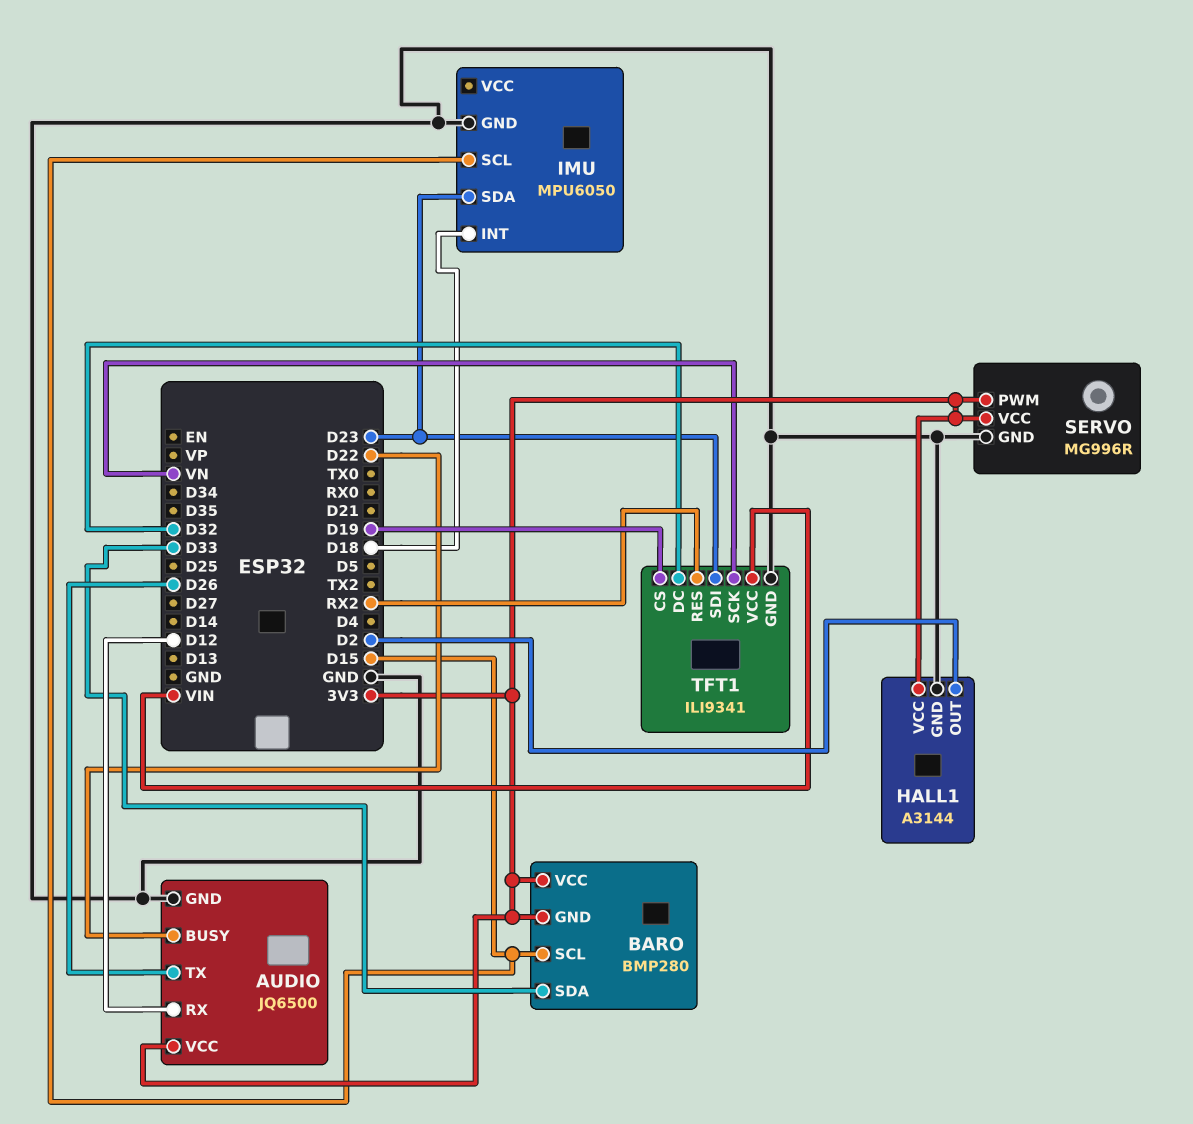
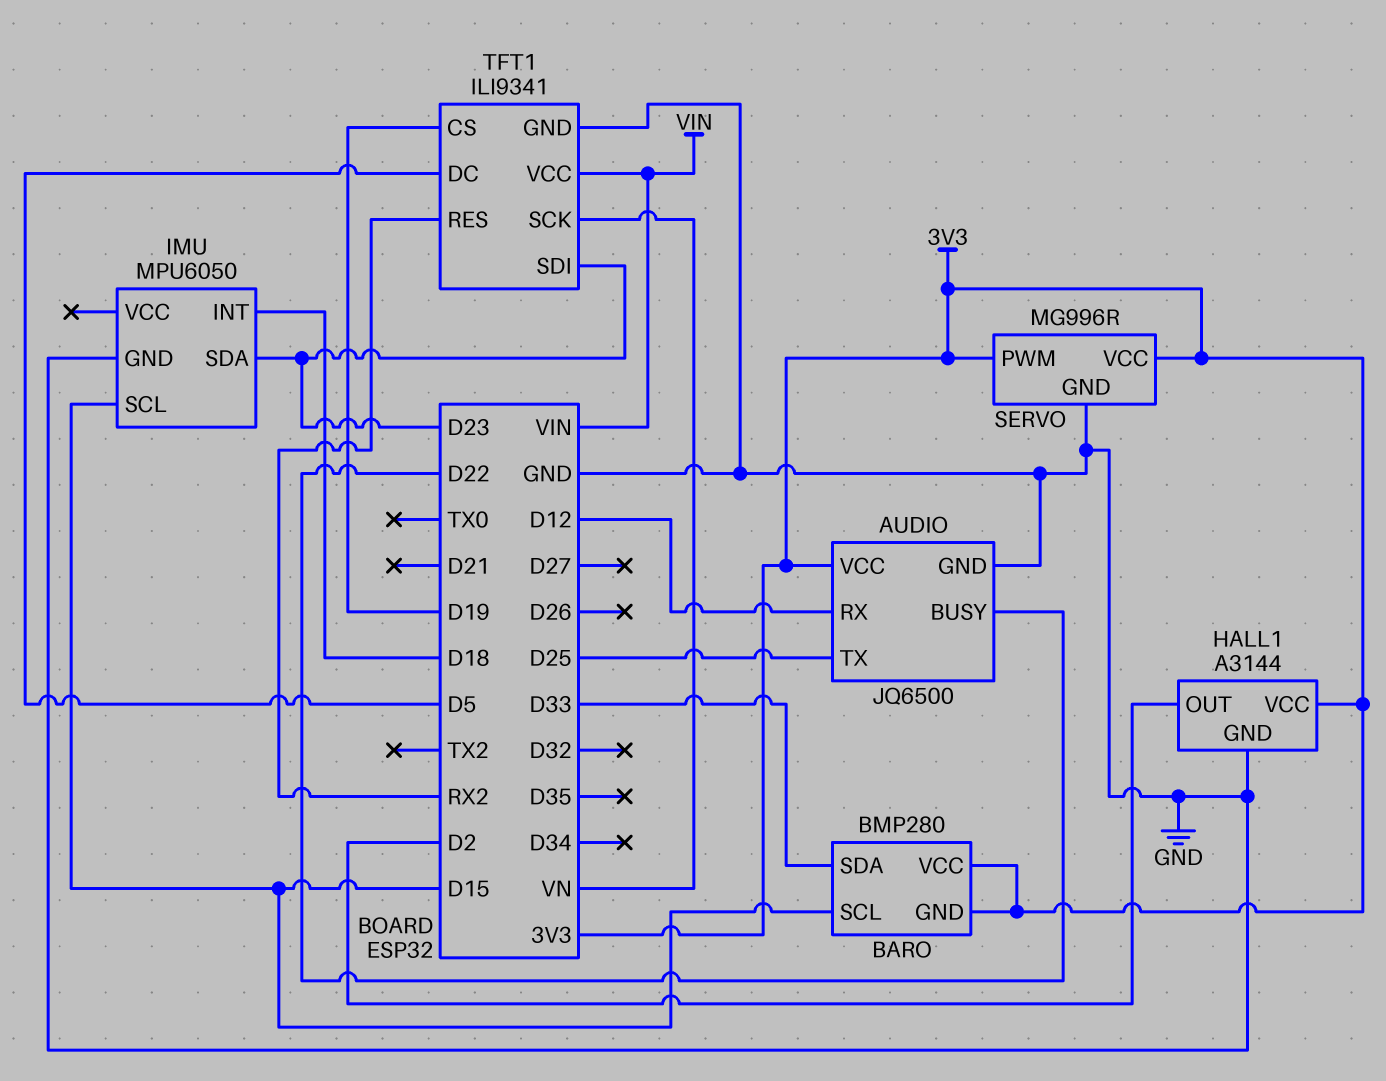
AUDIO pin TX: D26 -> D25
TFT1 pin DC: D32 -> D5

